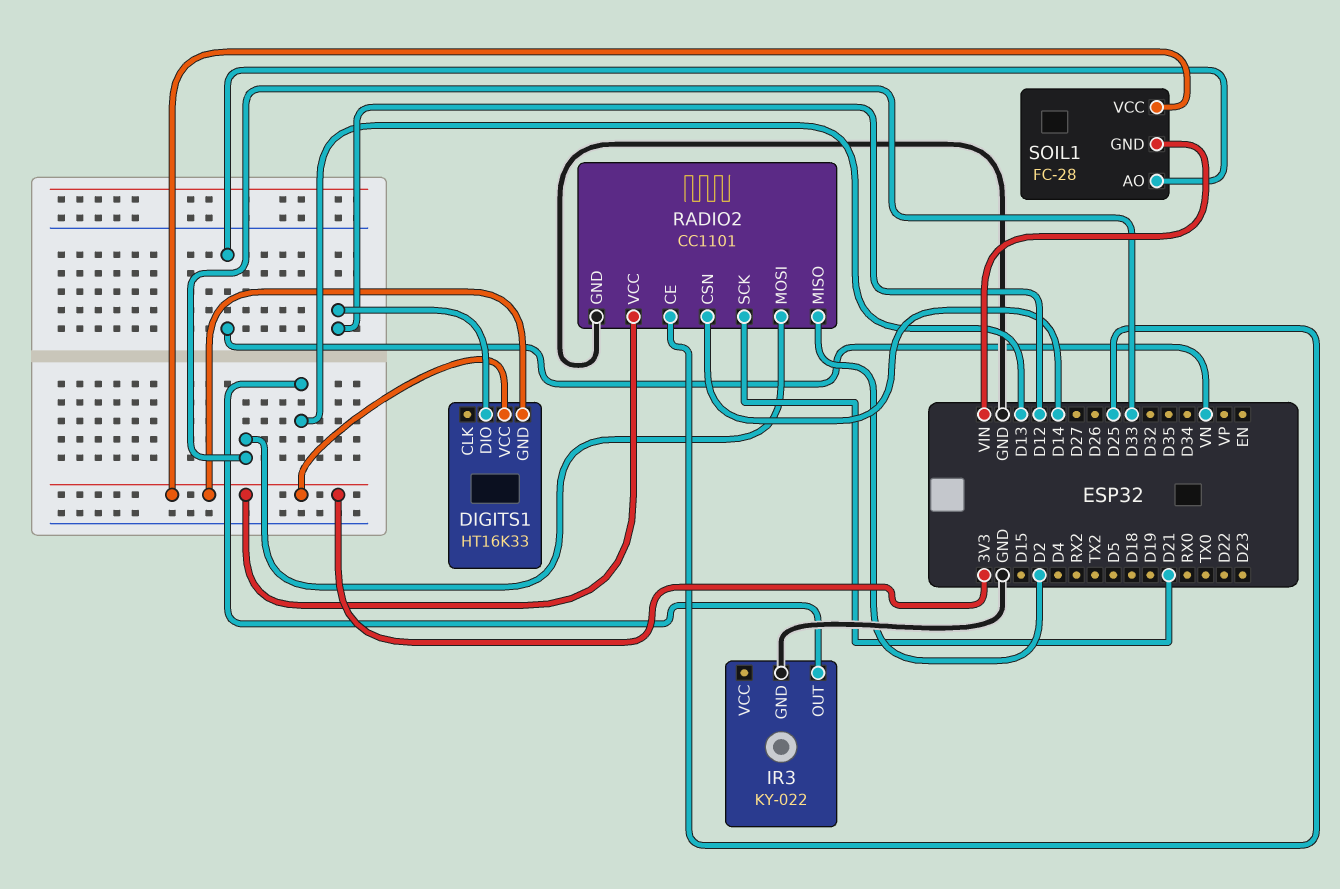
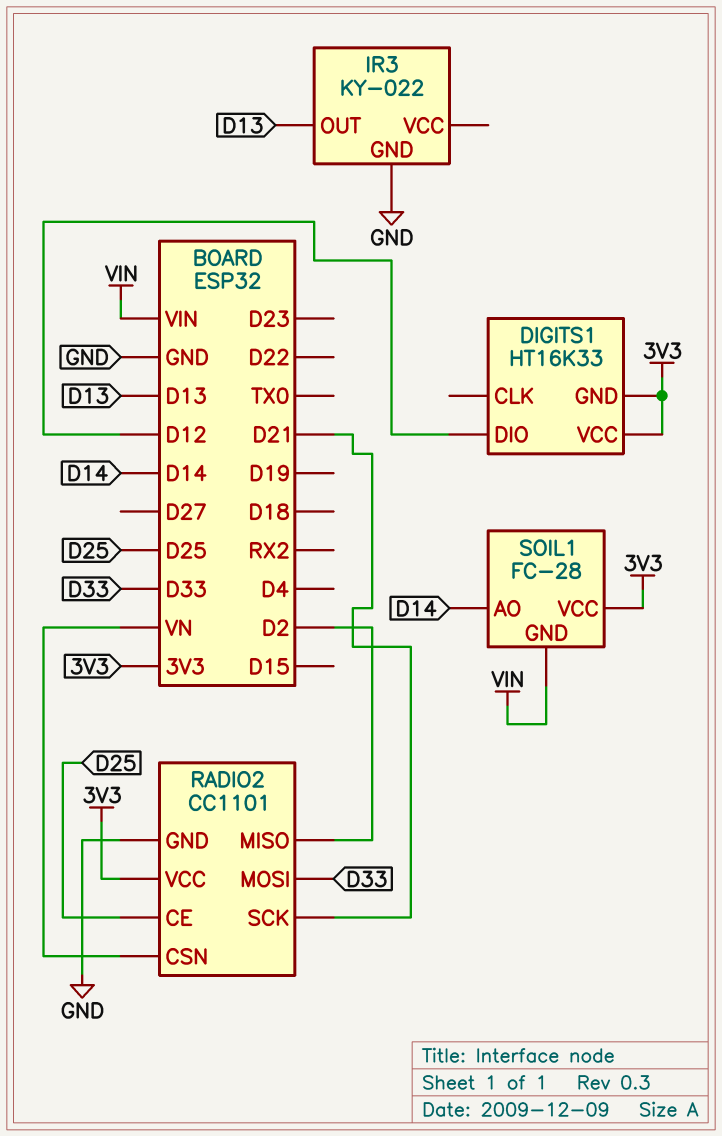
RADIO2 pin CSN: D14 -> VN
SOIL1 pin AO: VN -> D14

